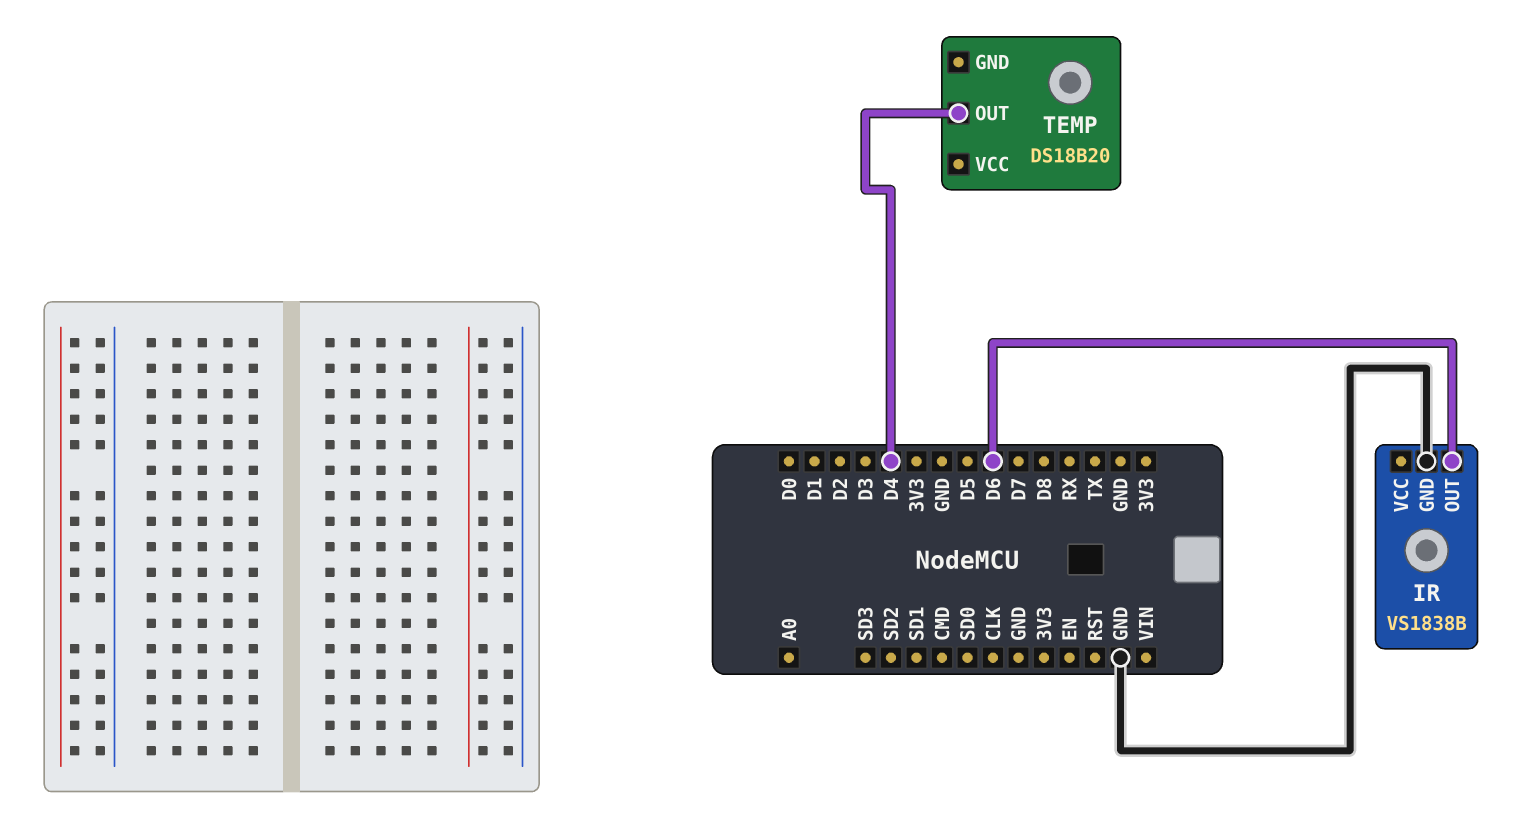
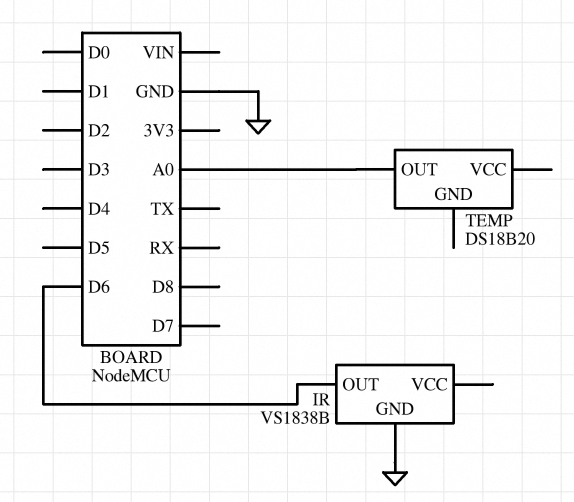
TEMP pin OUT: D4 -> A0

